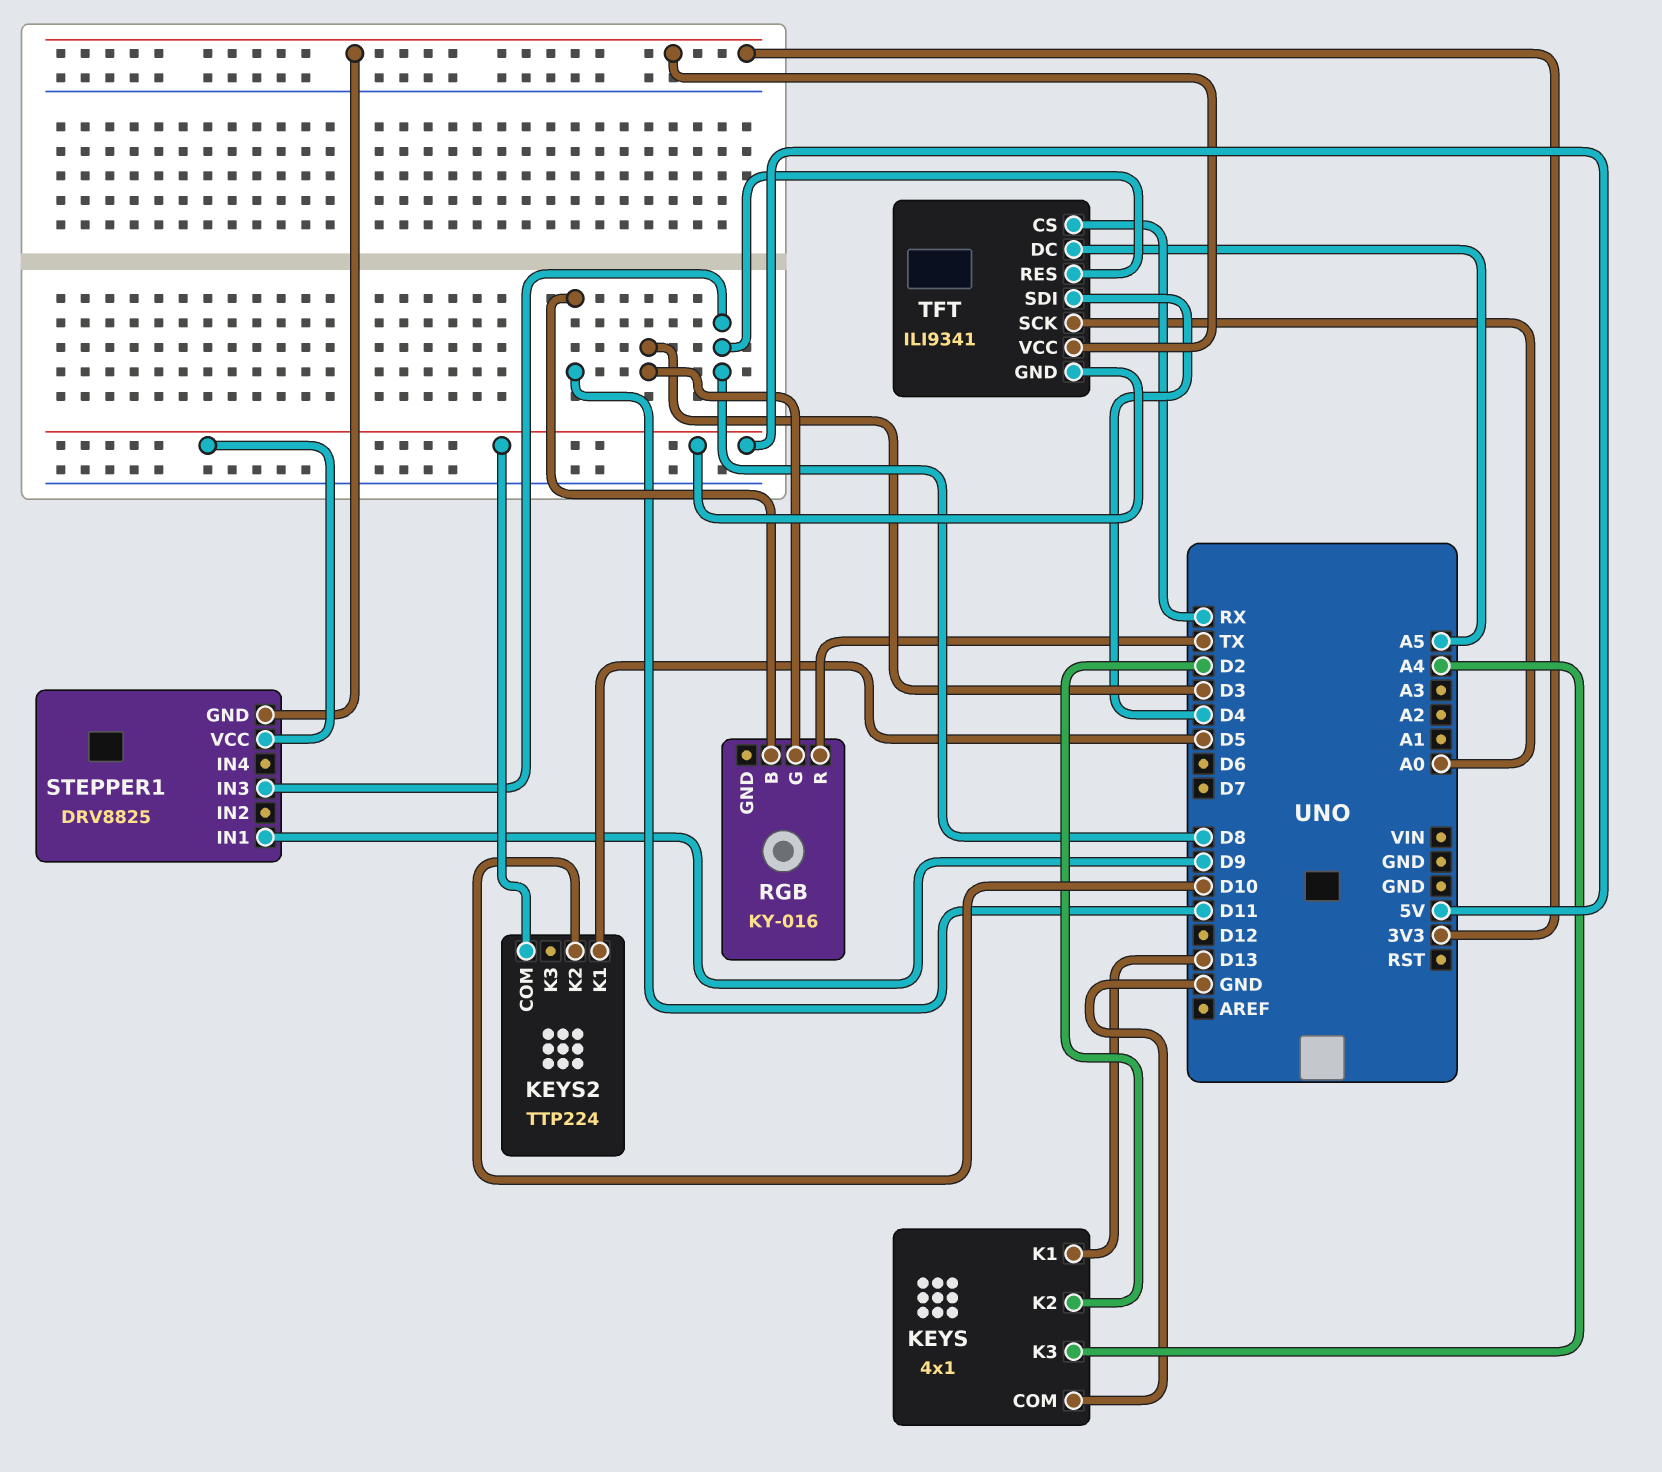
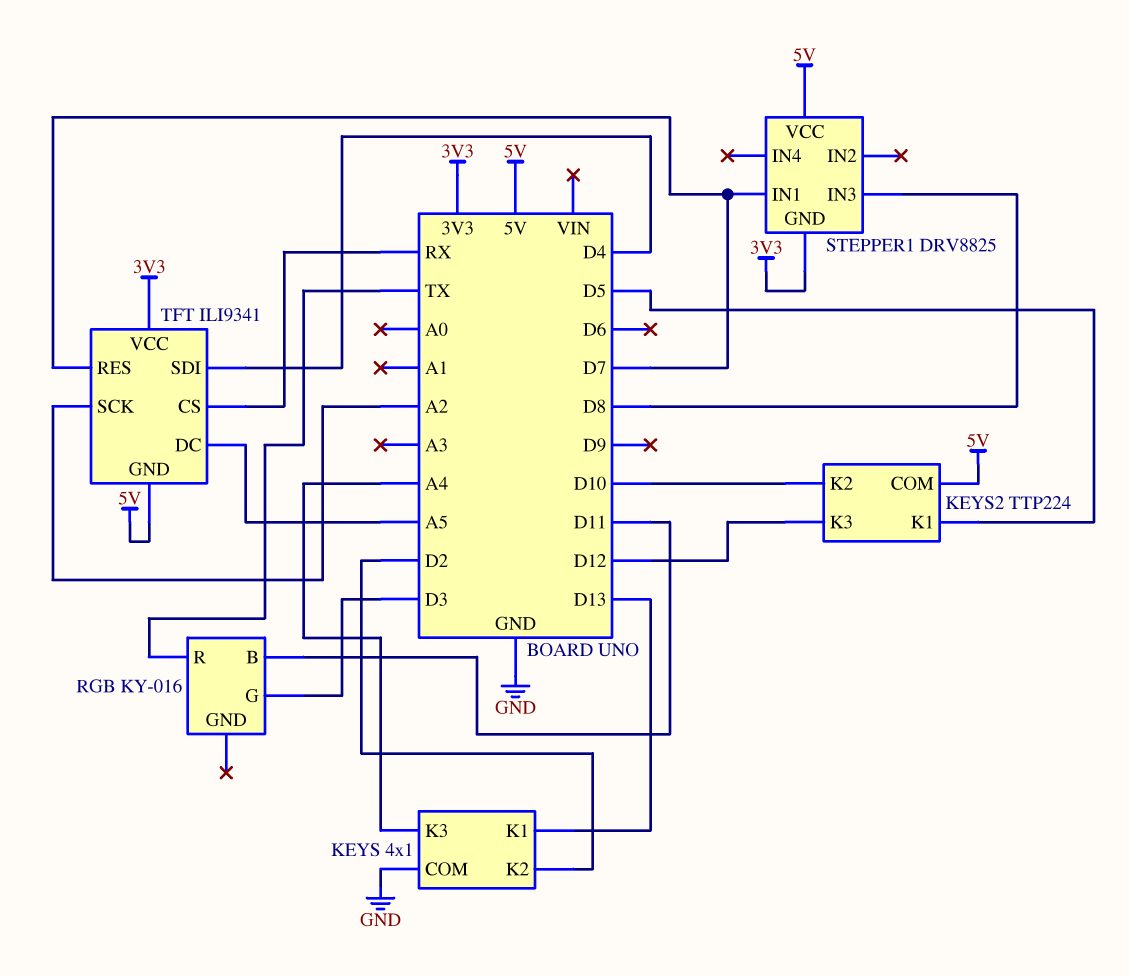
KEYS2 pin K3: none -> D12
STEPPER1 pin IN1: D9 -> D7
TFT pin RES: D8 -> D7
TFT pin SCK: A0 -> A2

